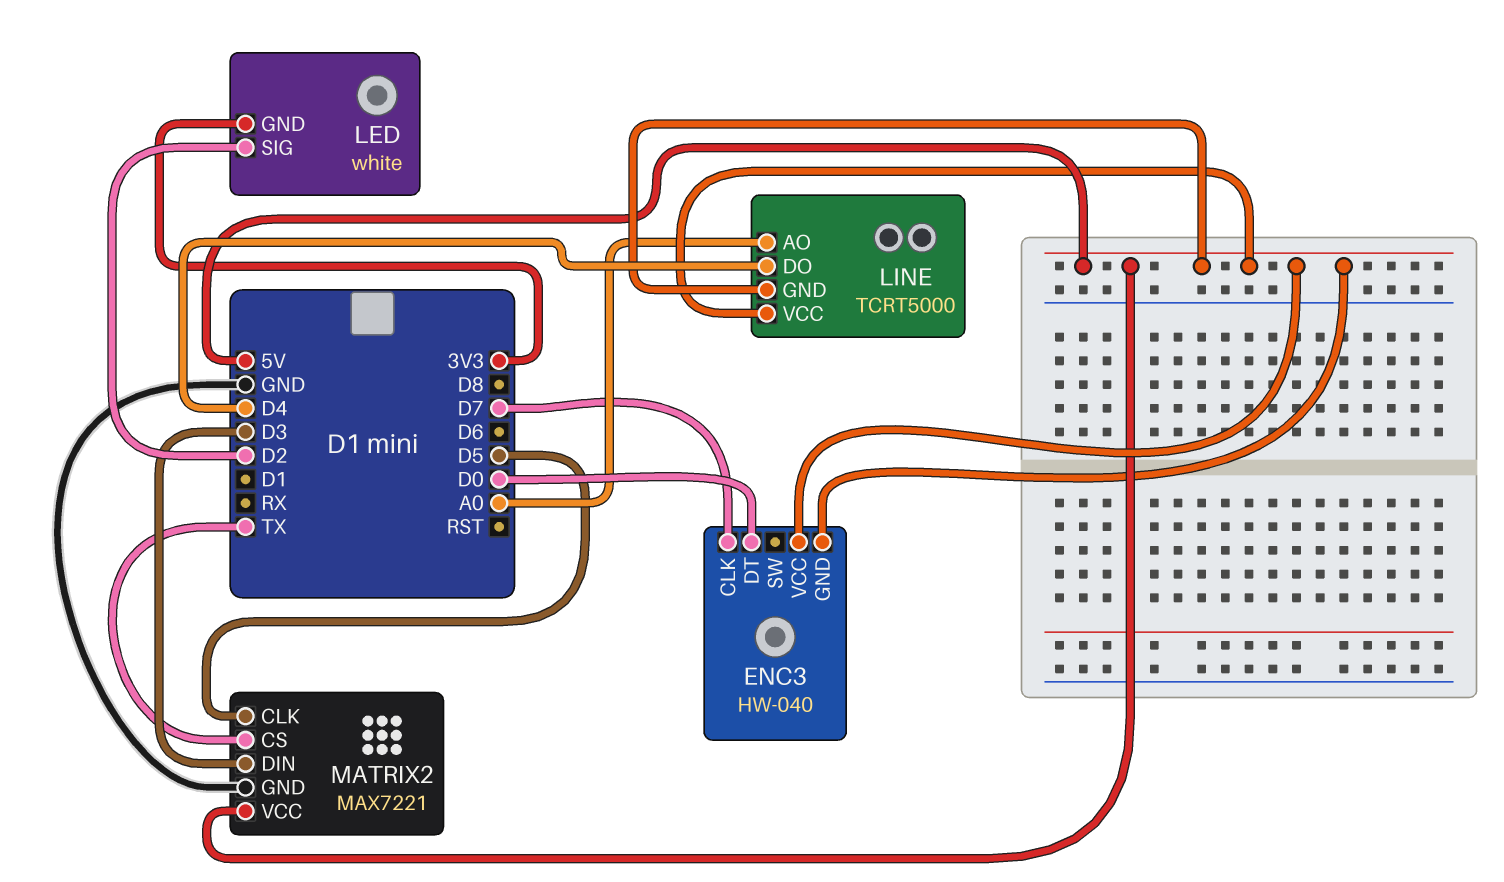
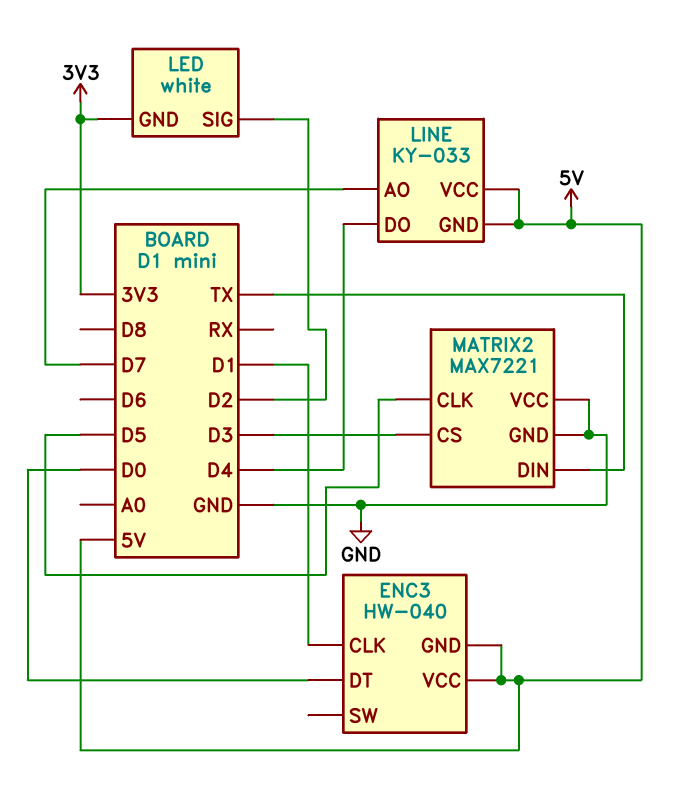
ENC3 pin CLK: D7 -> D1
LINE: TCRT5000 -> KY-033
LINE pin AO: A0 -> D7
MATRIX2 pin CS: TX -> D3
MATRIX2 pin DIN: D3 -> TX
MATRIX2 pin VCC: 5V -> GND

